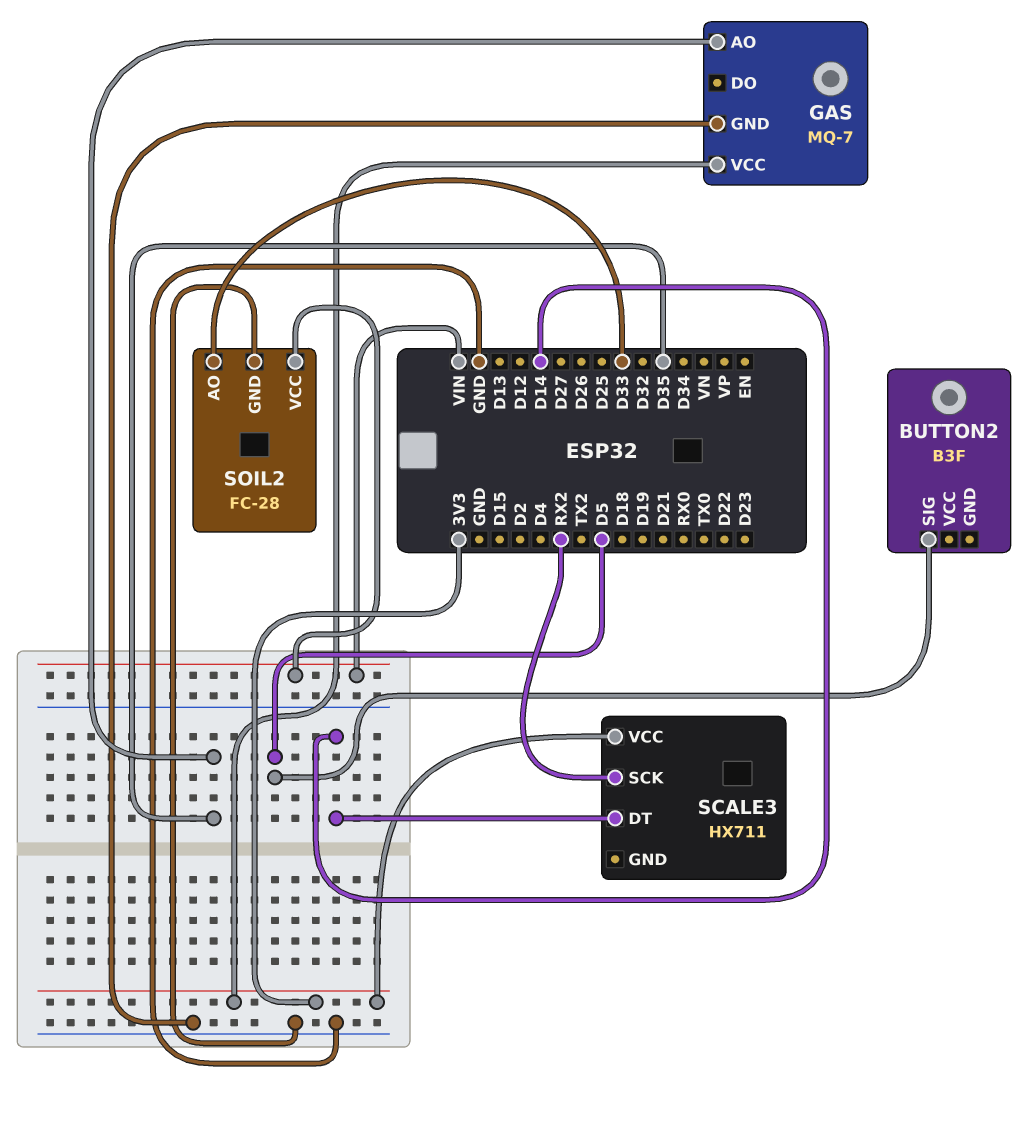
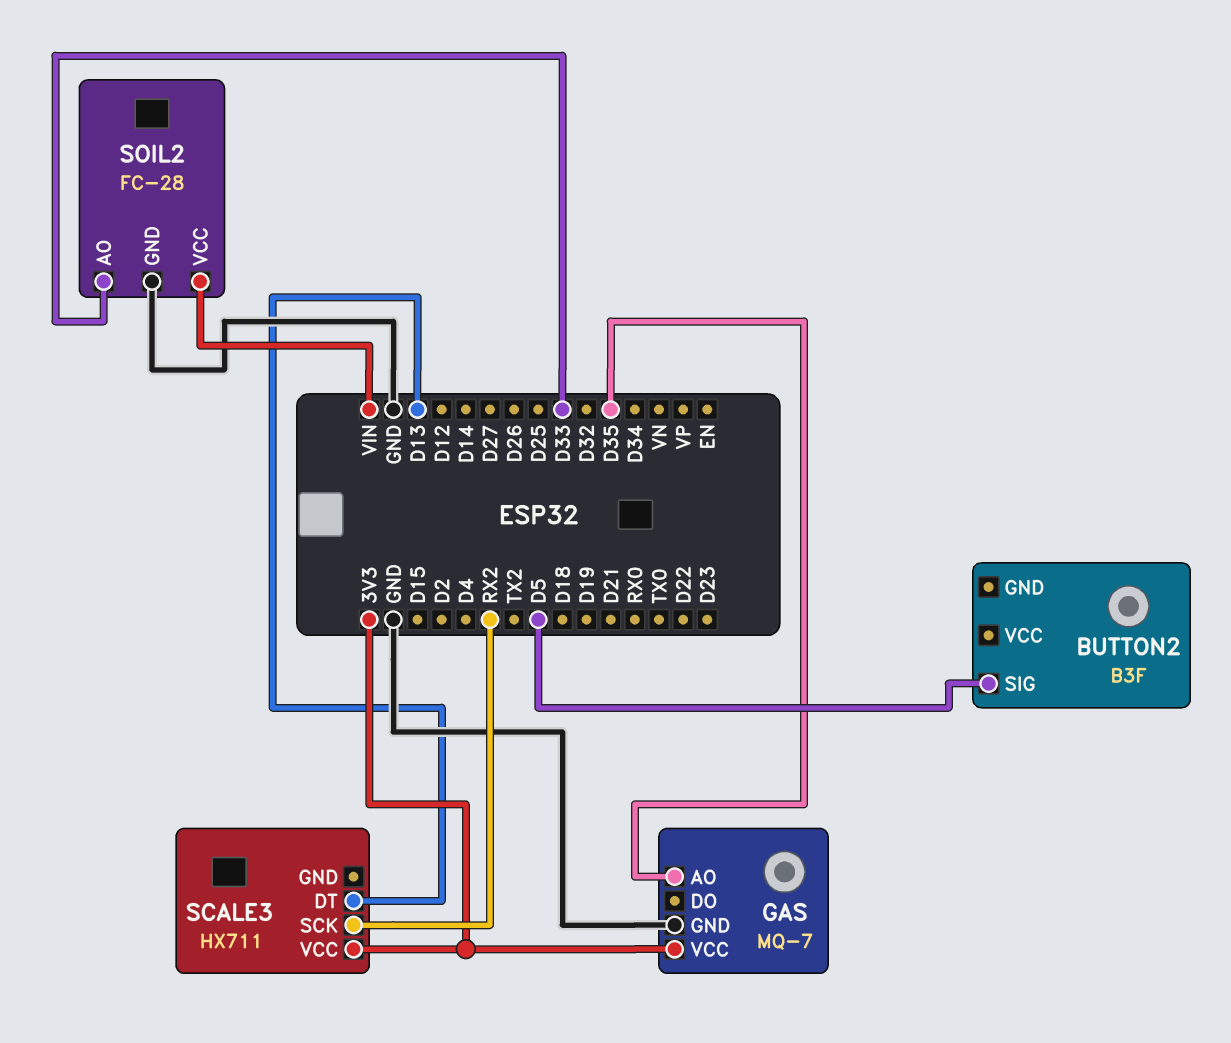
SCALE3 pin DT: D14 -> D13

